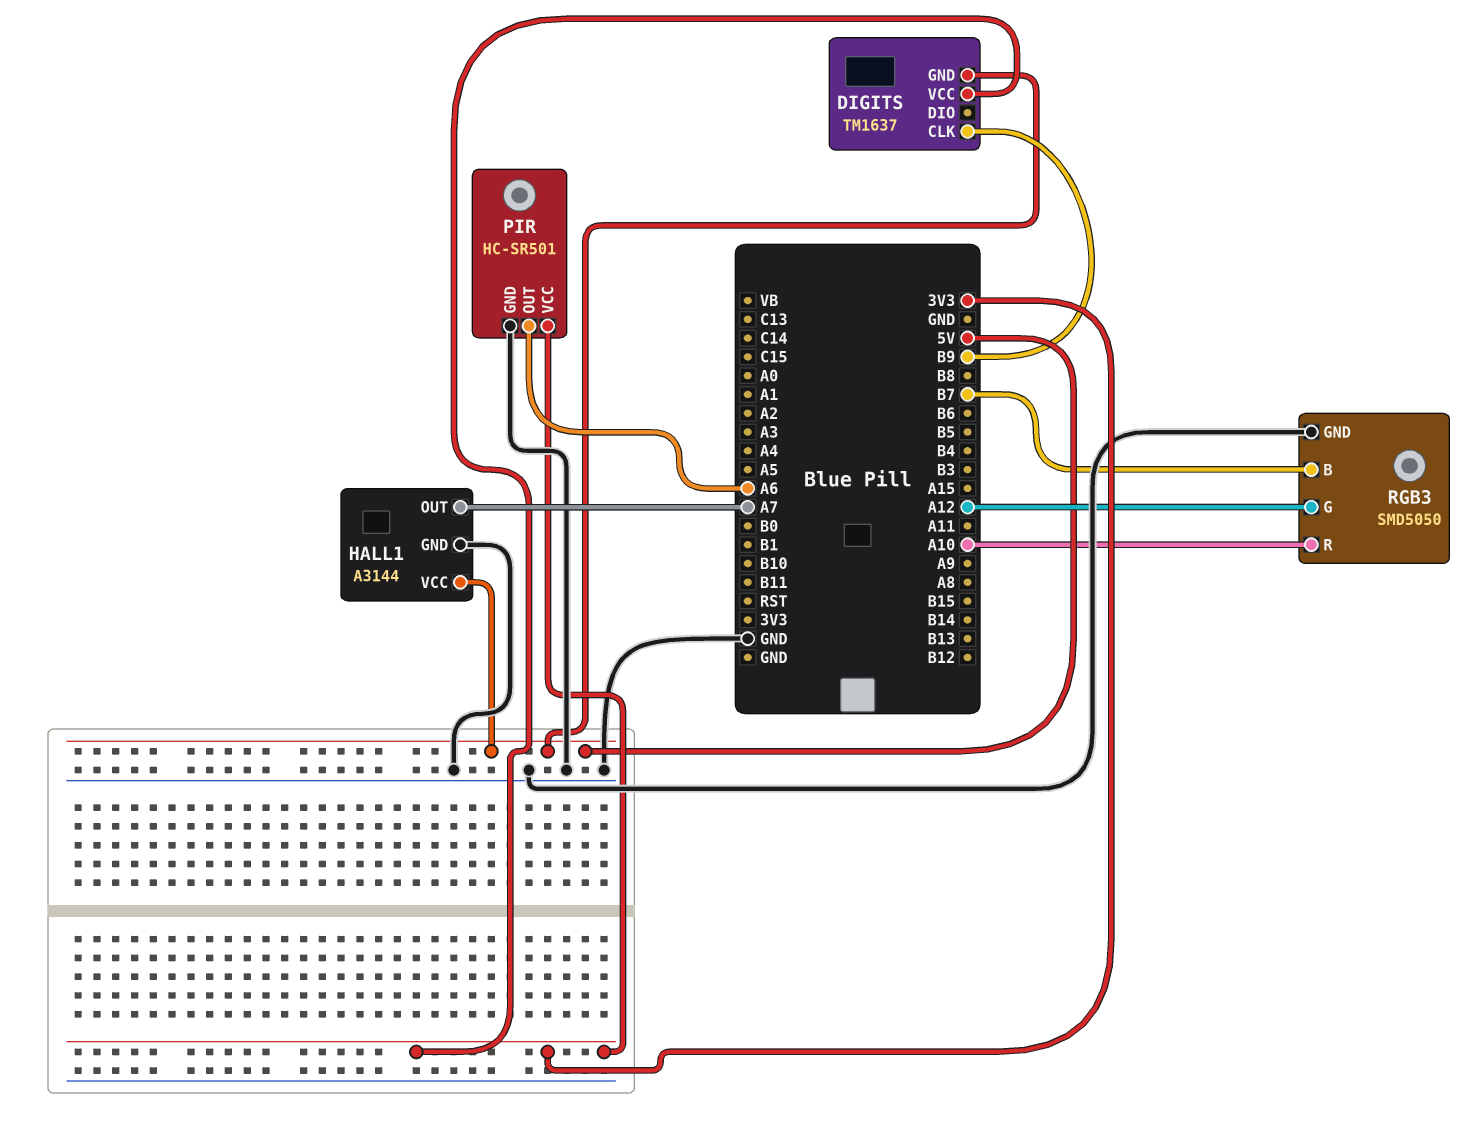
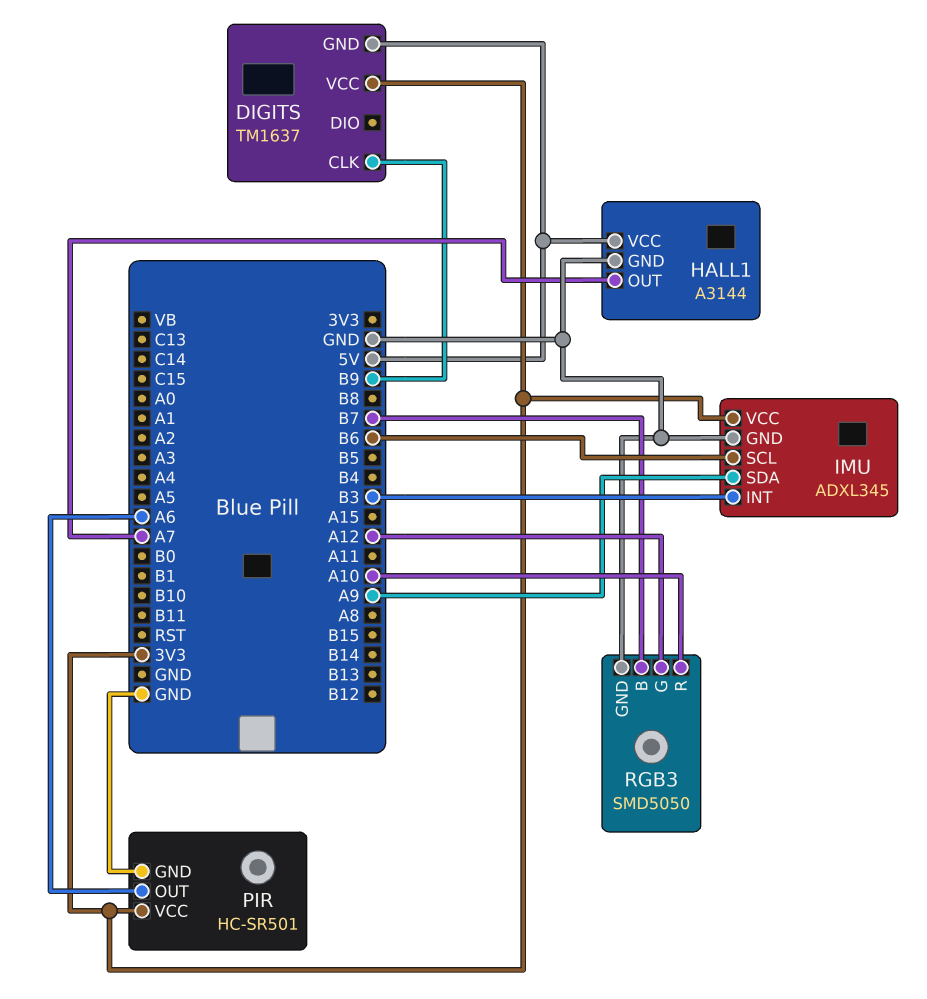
IMU: none -> ADXL345
IMU pin GND: none -> GND
IMU pin INT: none -> B3
IMU pin SCL: none -> B6
IMU pin SDA: none -> A9
IMU pin VCC: none -> 3V3

